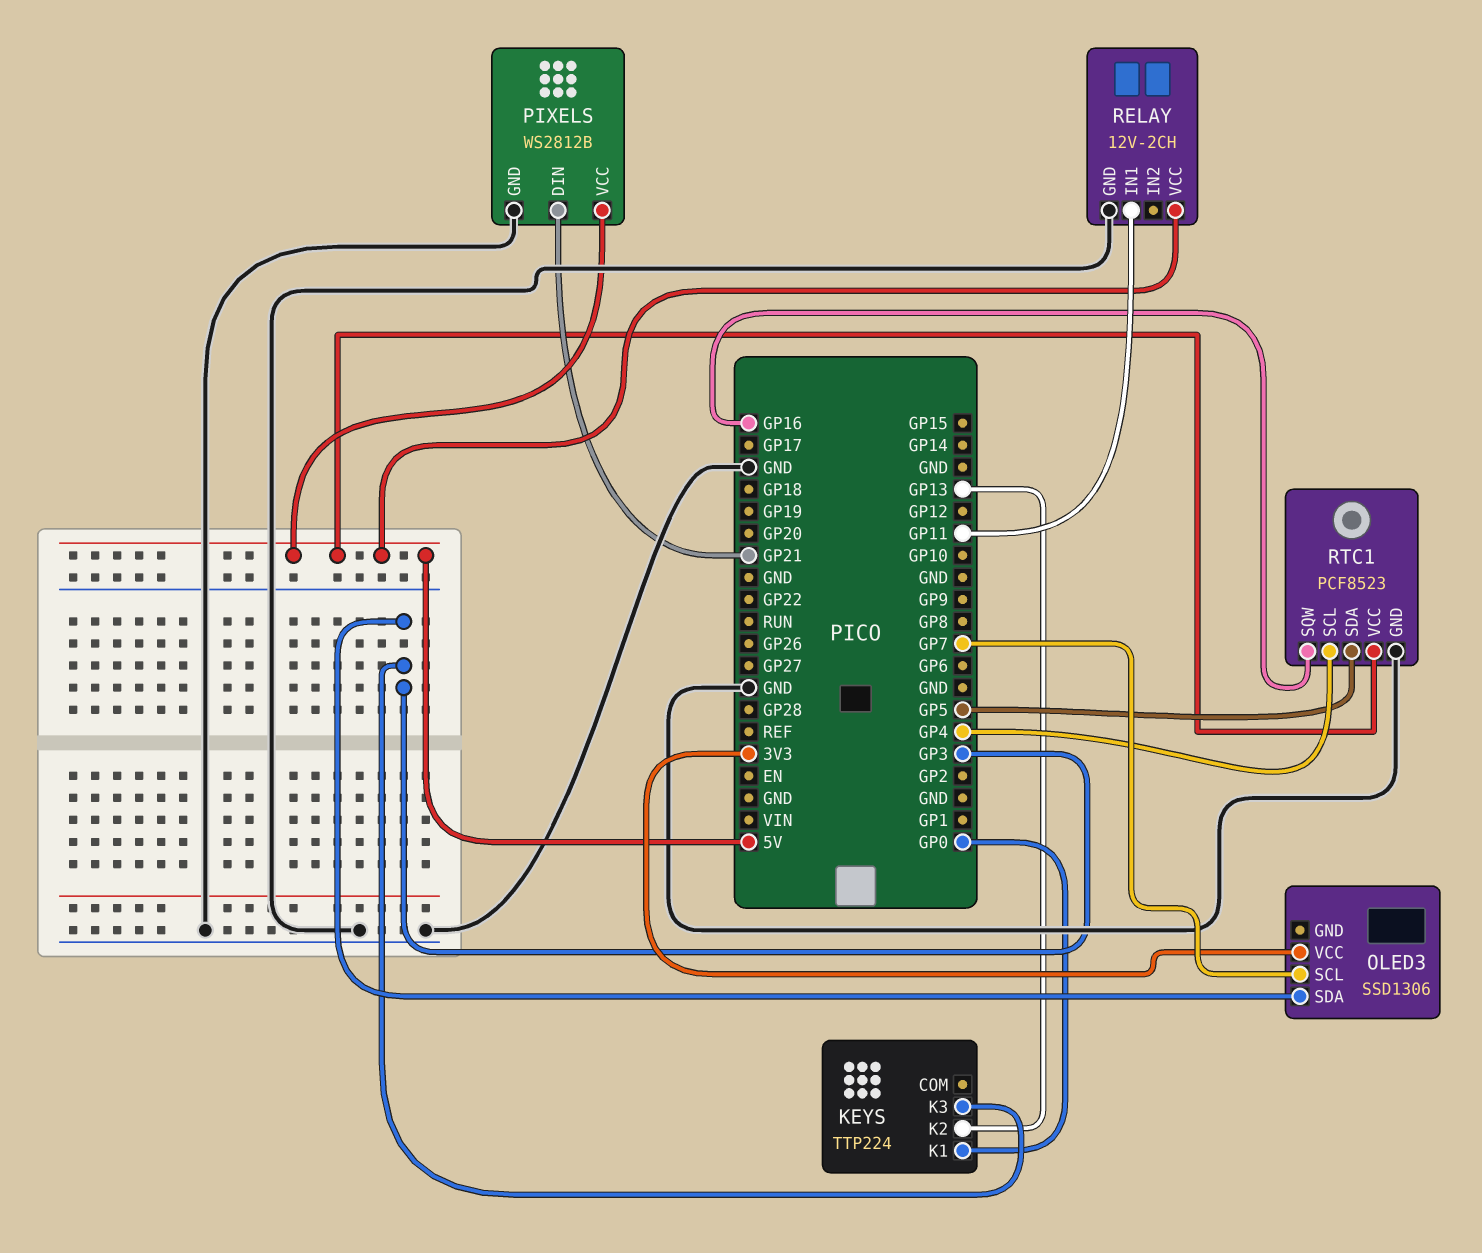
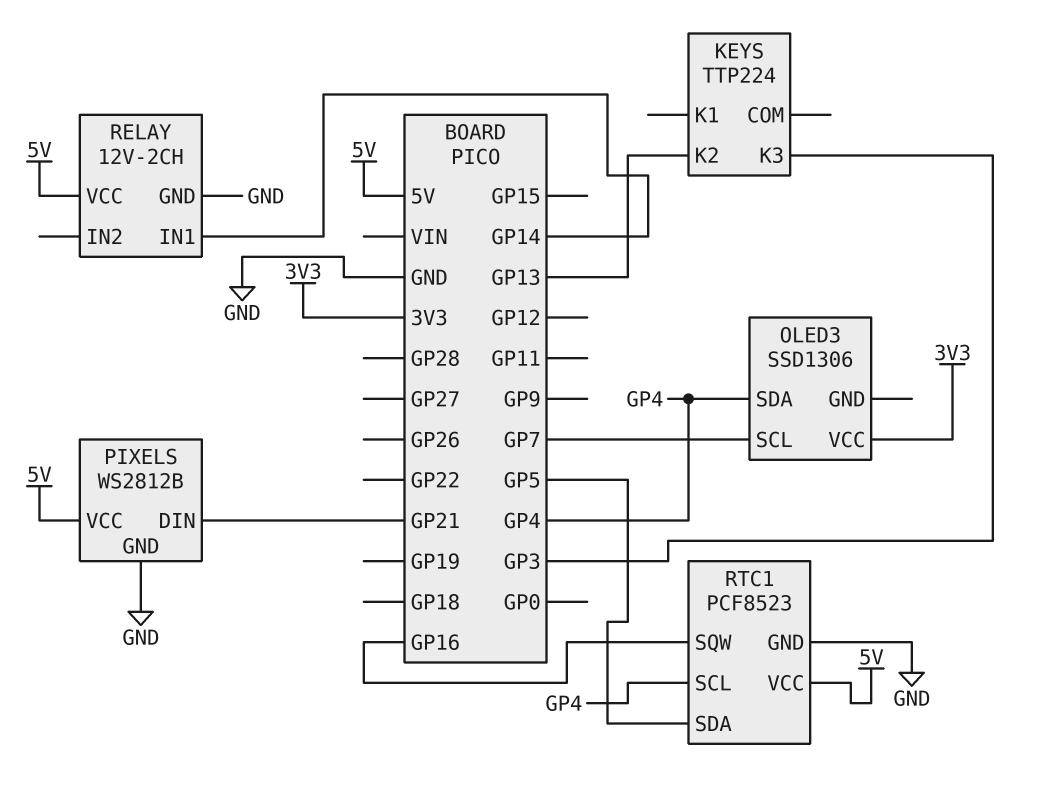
KEYS pin K1: GP0 -> none
OLED3 pin SDA: GP3 -> GP4
RELAY pin IN1: GP11 -> GP14

